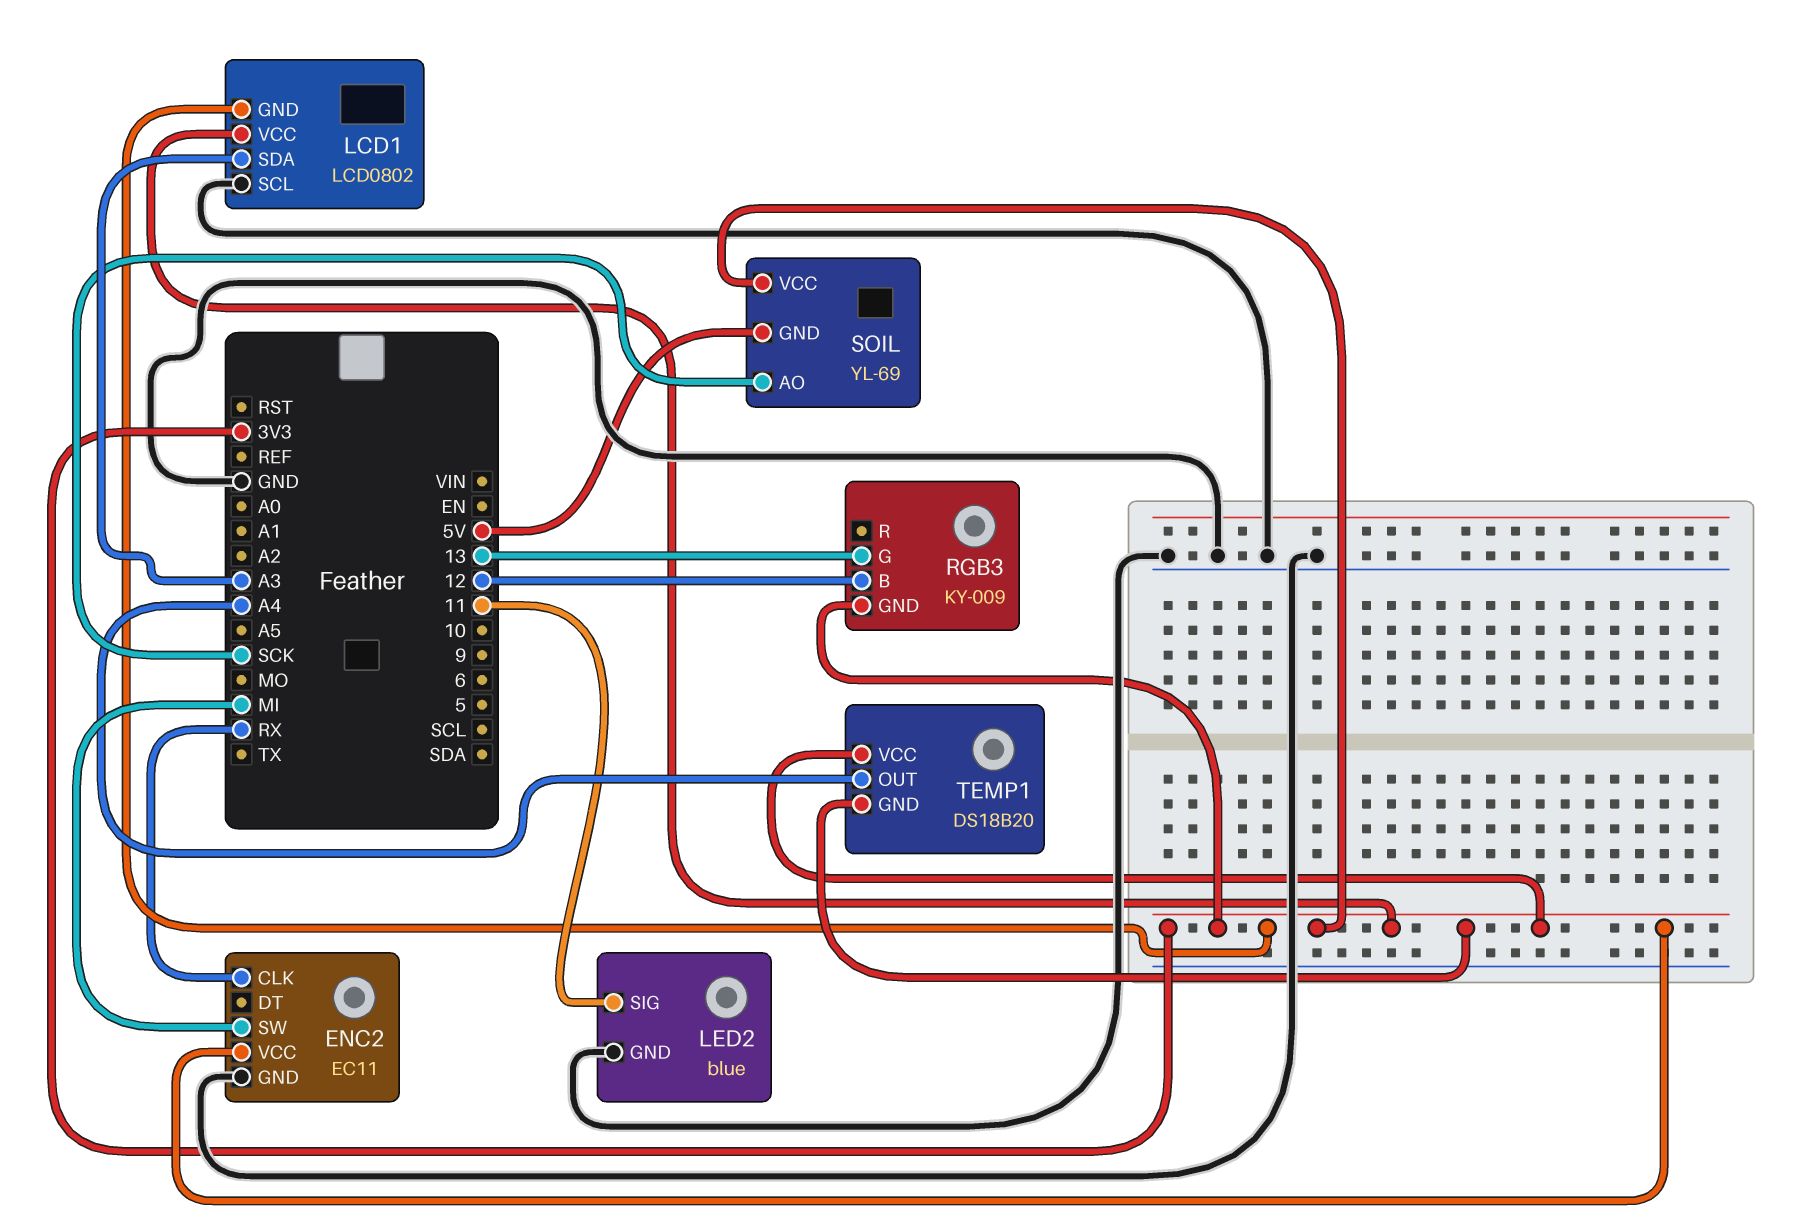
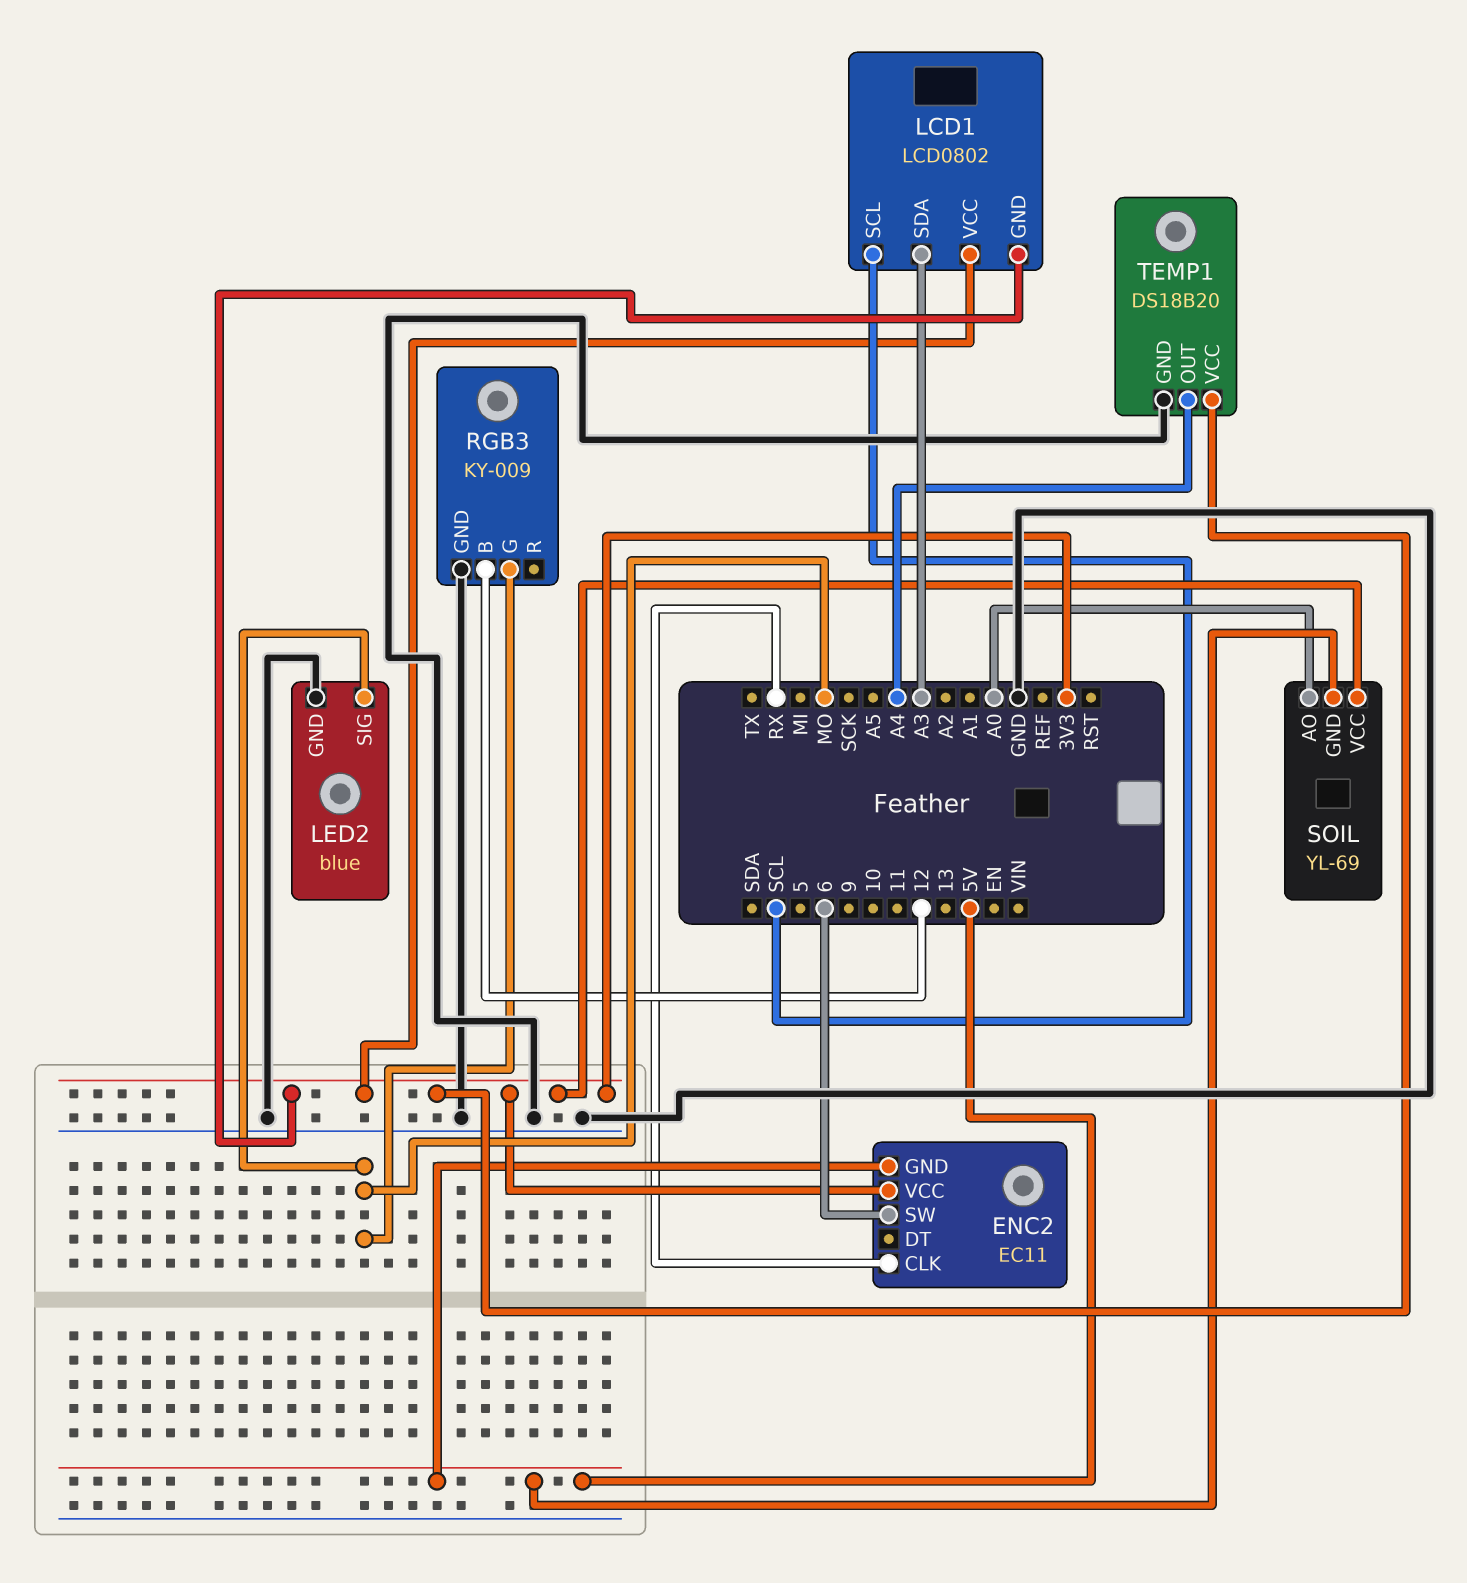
ENC2 pin GND: GND -> 5V
ENC2 pin SW: MI -> 6
LCD1 pin SCL: GND -> SCL
LED2 pin SIG: 11 -> MO
RGB3 pin G: 13 -> MO
RGB3 pin GND: 3V3 -> GND
SOIL pin AO: SCK -> A0
TEMP1 pin GND: 3V3 -> GND

